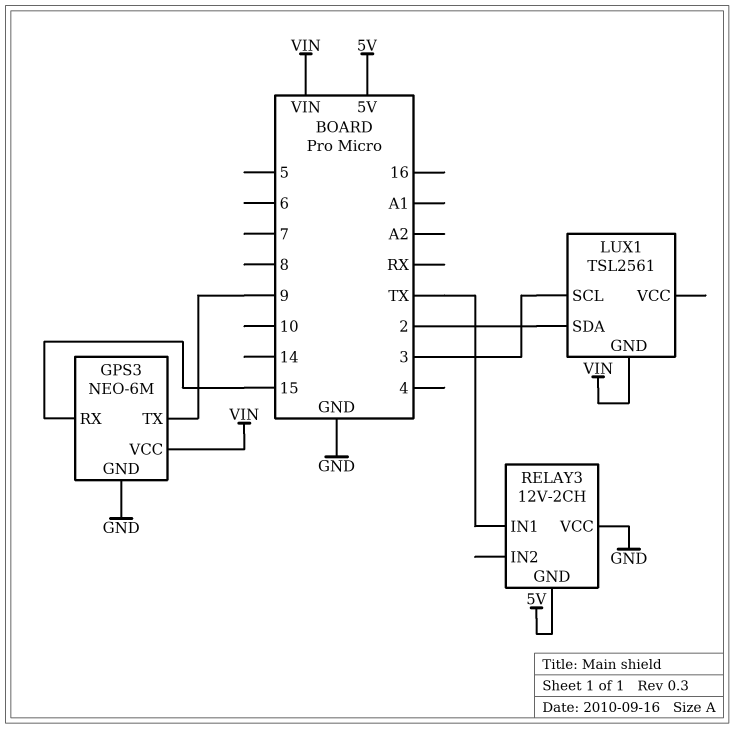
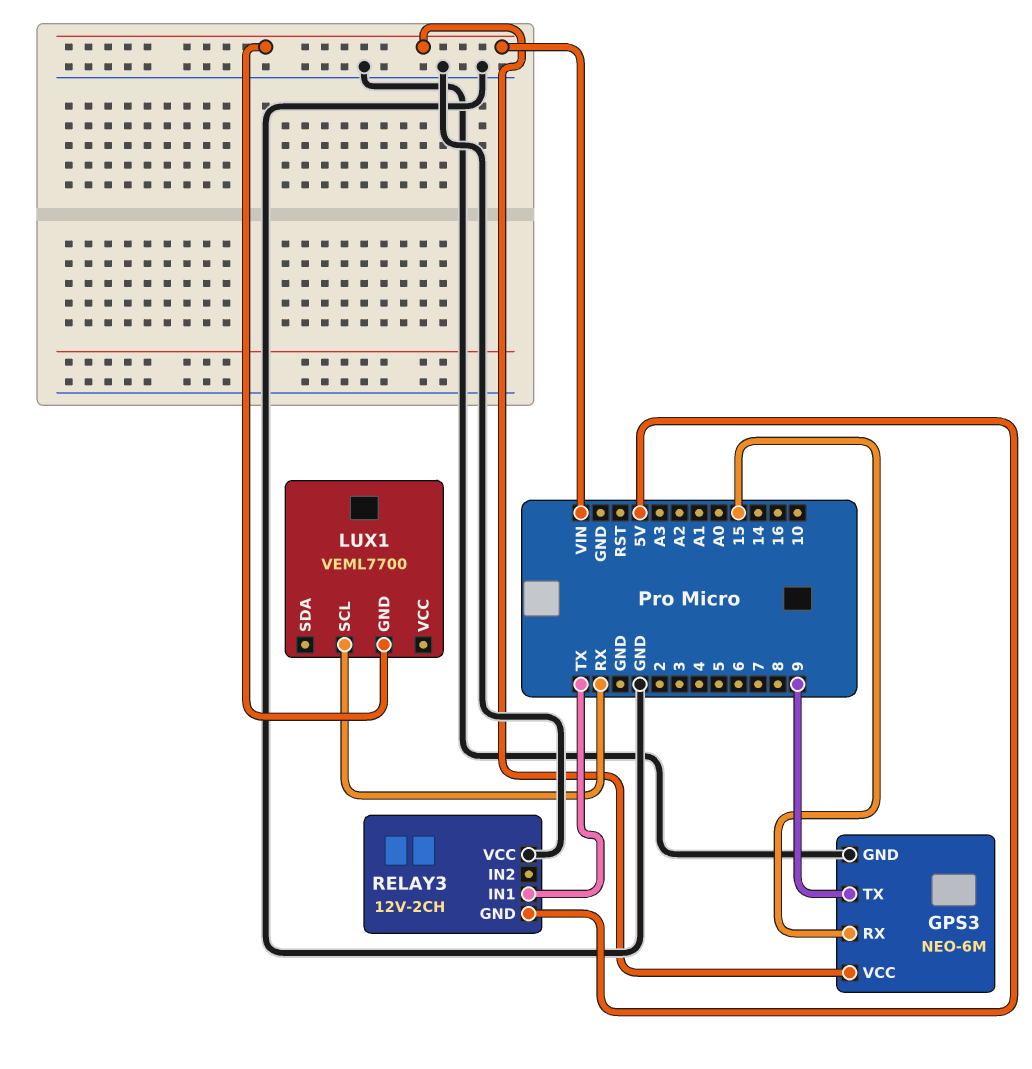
LUX1: TSL2561 -> VEML7700
LUX1 pin SCL: 3 -> RX
LUX1 pin SDA: 2 -> none

